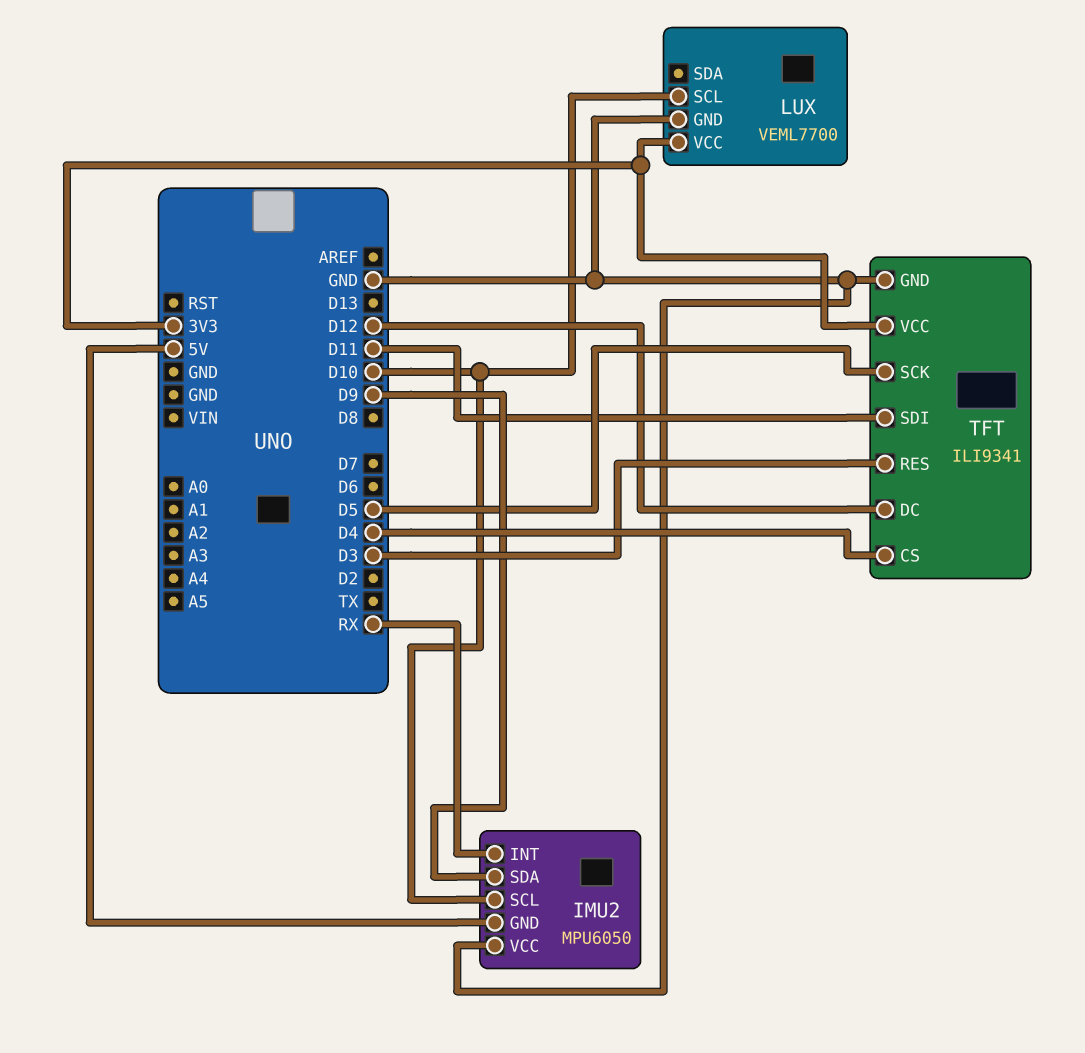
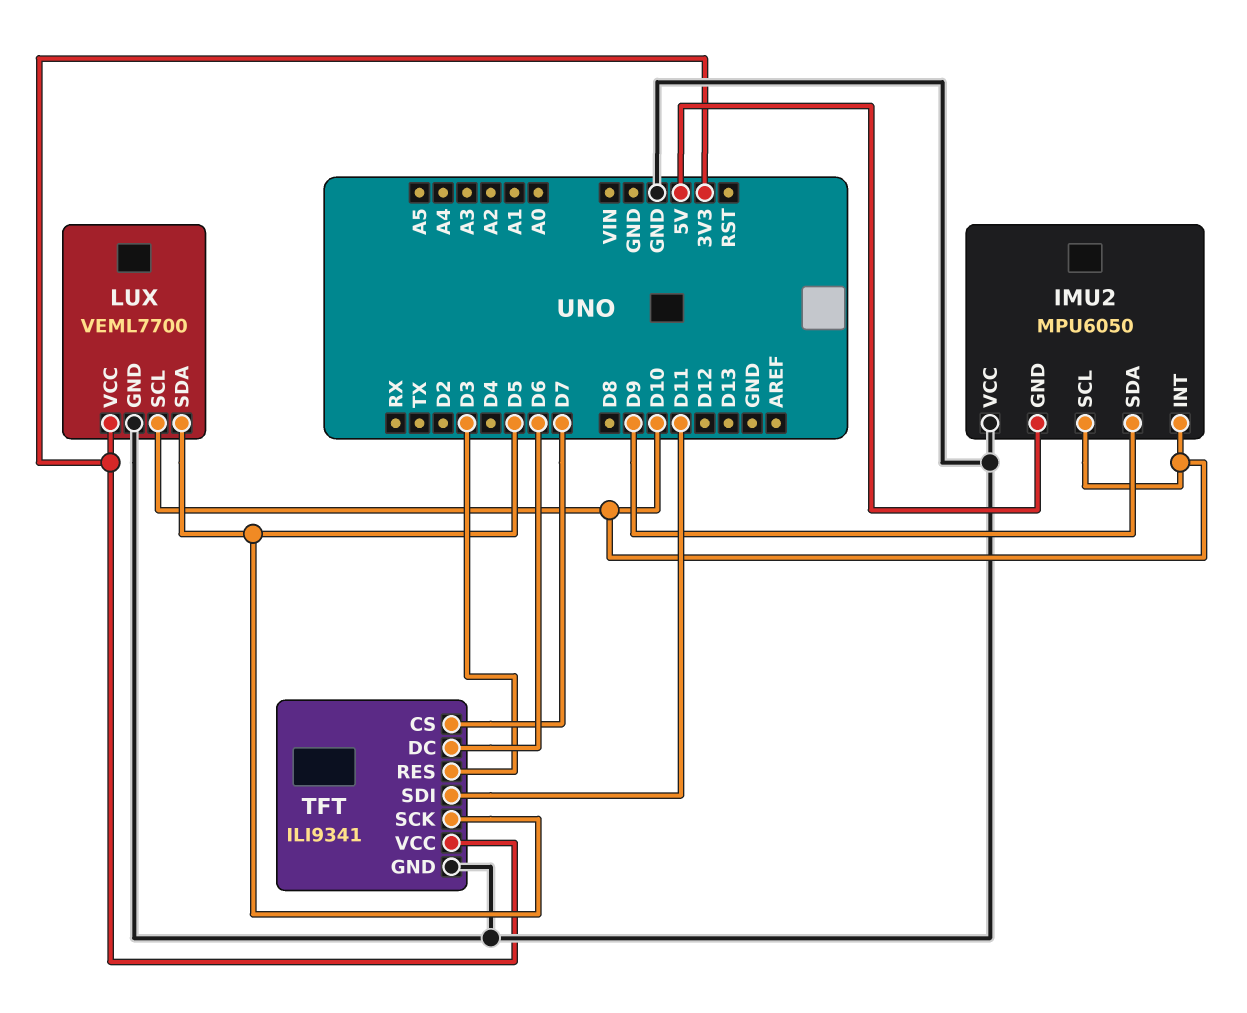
IMU2 pin INT: RX -> D10
LUX pin SDA: none -> D5
TFT pin CS: D4 -> D7
TFT pin DC: D12 -> D6

